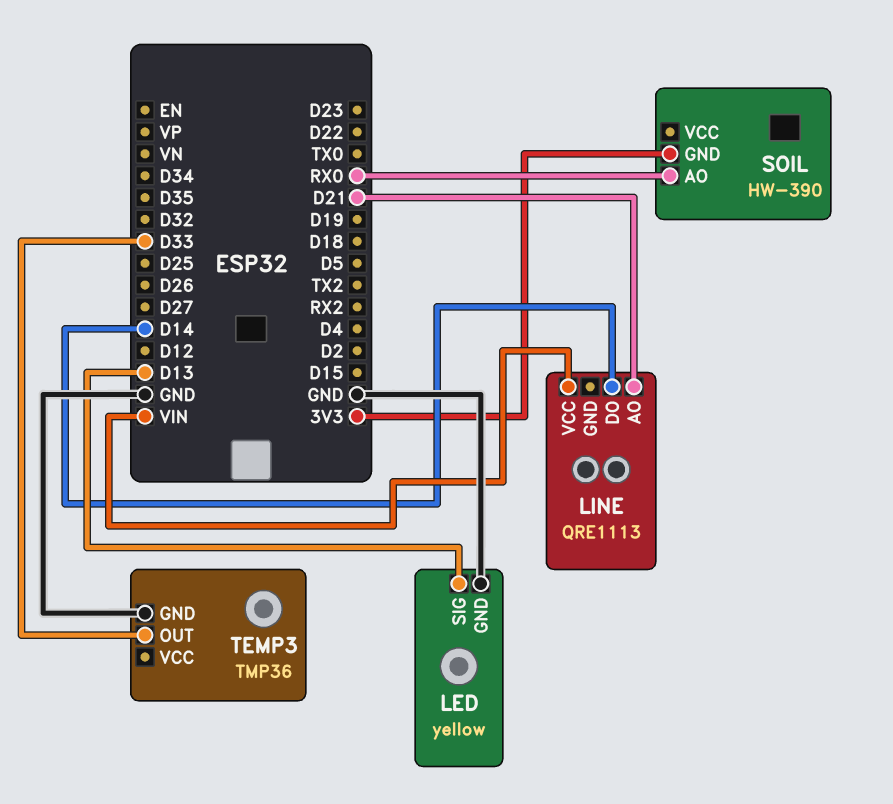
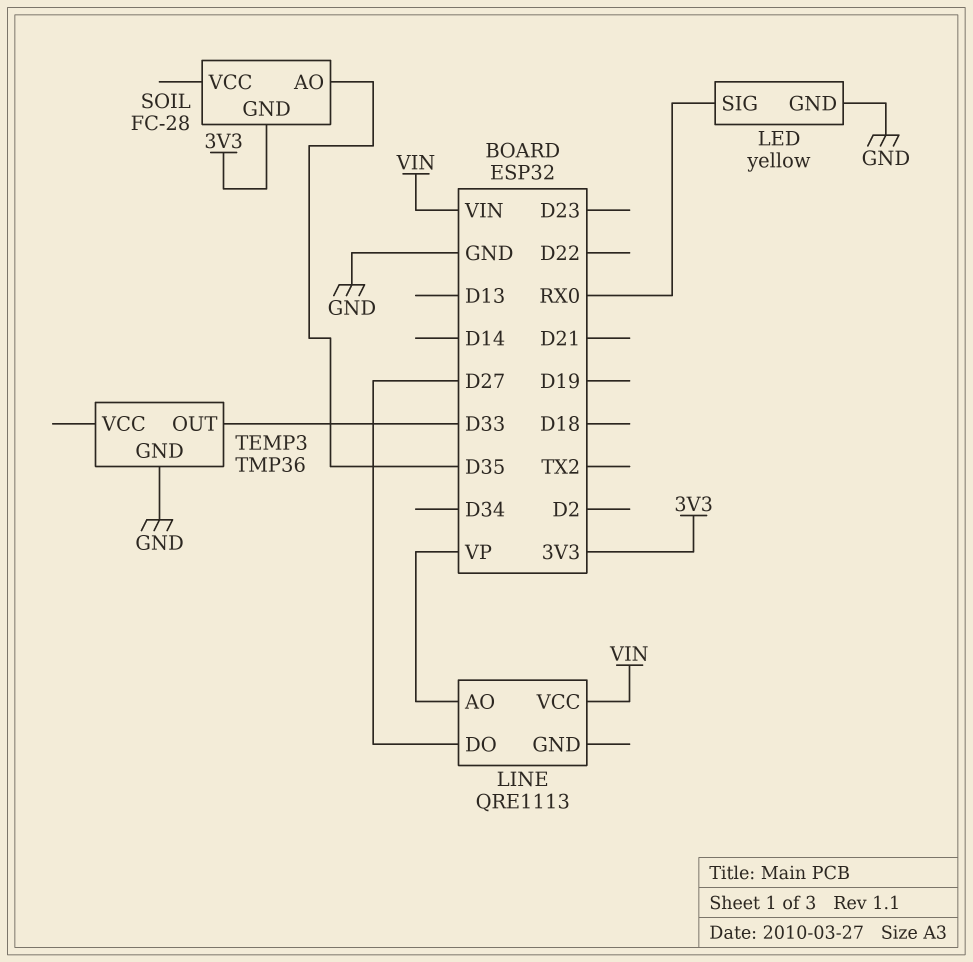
LED pin SIG: D13 -> RX0
LINE pin AO: D21 -> VP
LINE pin DO: D14 -> D27
SOIL: HW-390 -> FC-28
SOIL pin AO: RX0 -> D35

